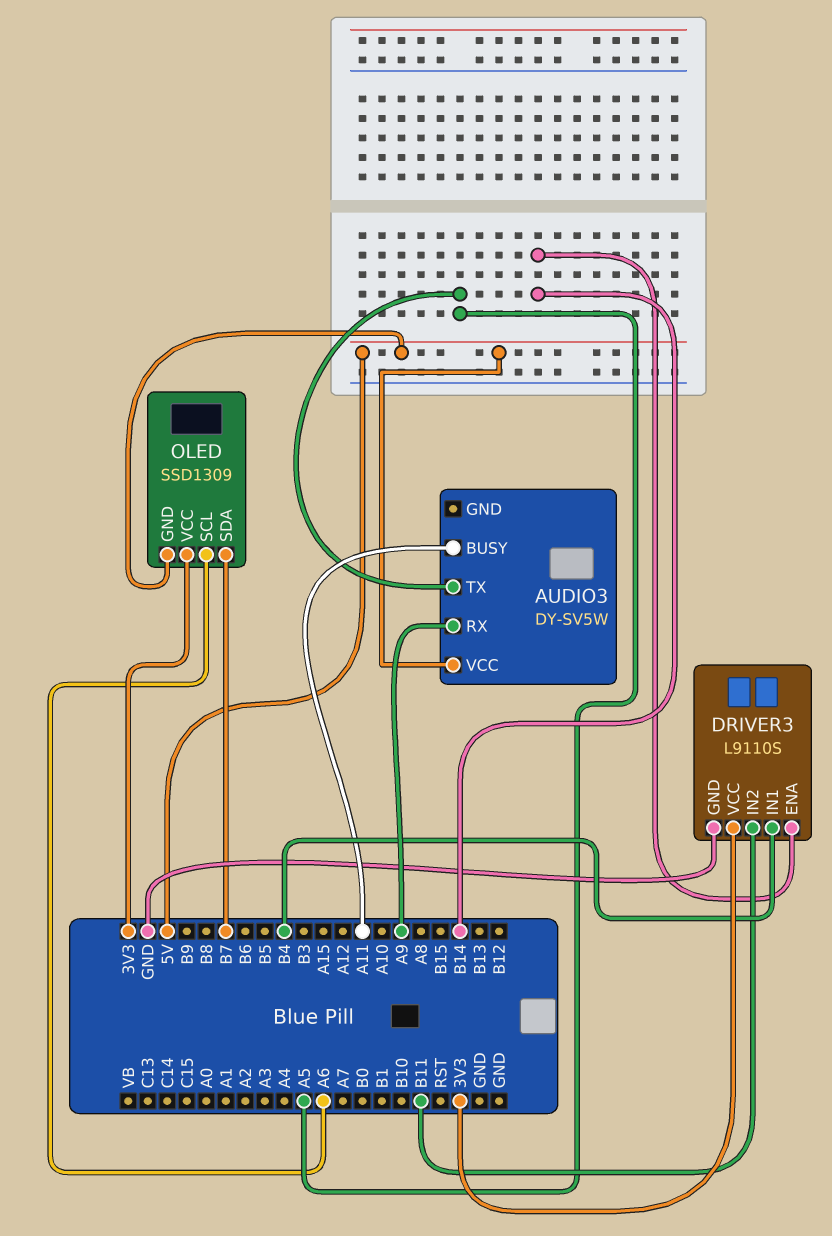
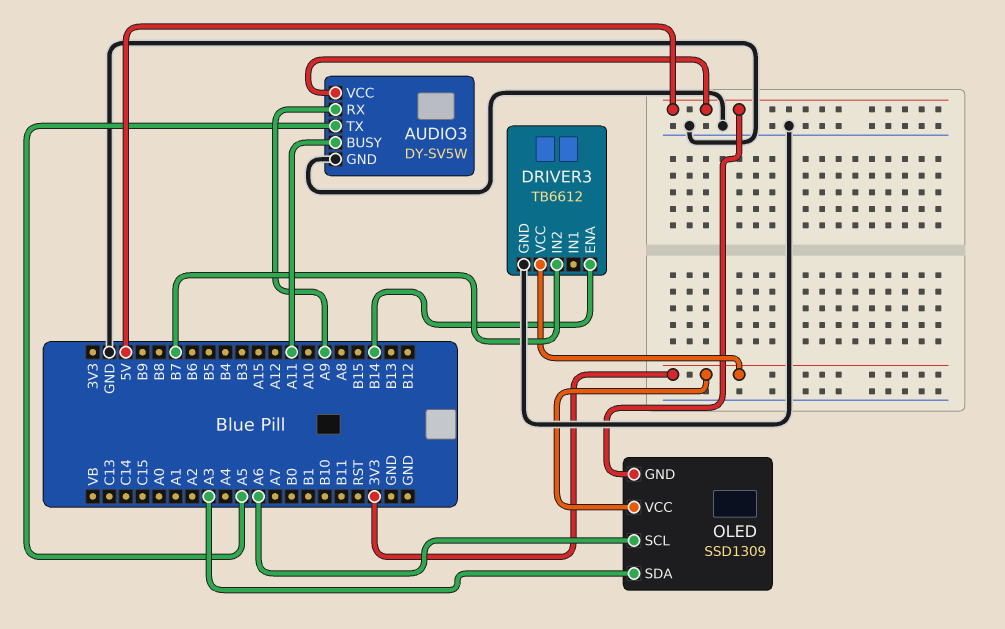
AUDIO3 pin GND: none -> GND
DRIVER3: L9110S -> TB6612
DRIVER3 pin IN1: B4 -> none
DRIVER3 pin IN2: B11 -> B7
OLED pin SDA: B7 -> A3

